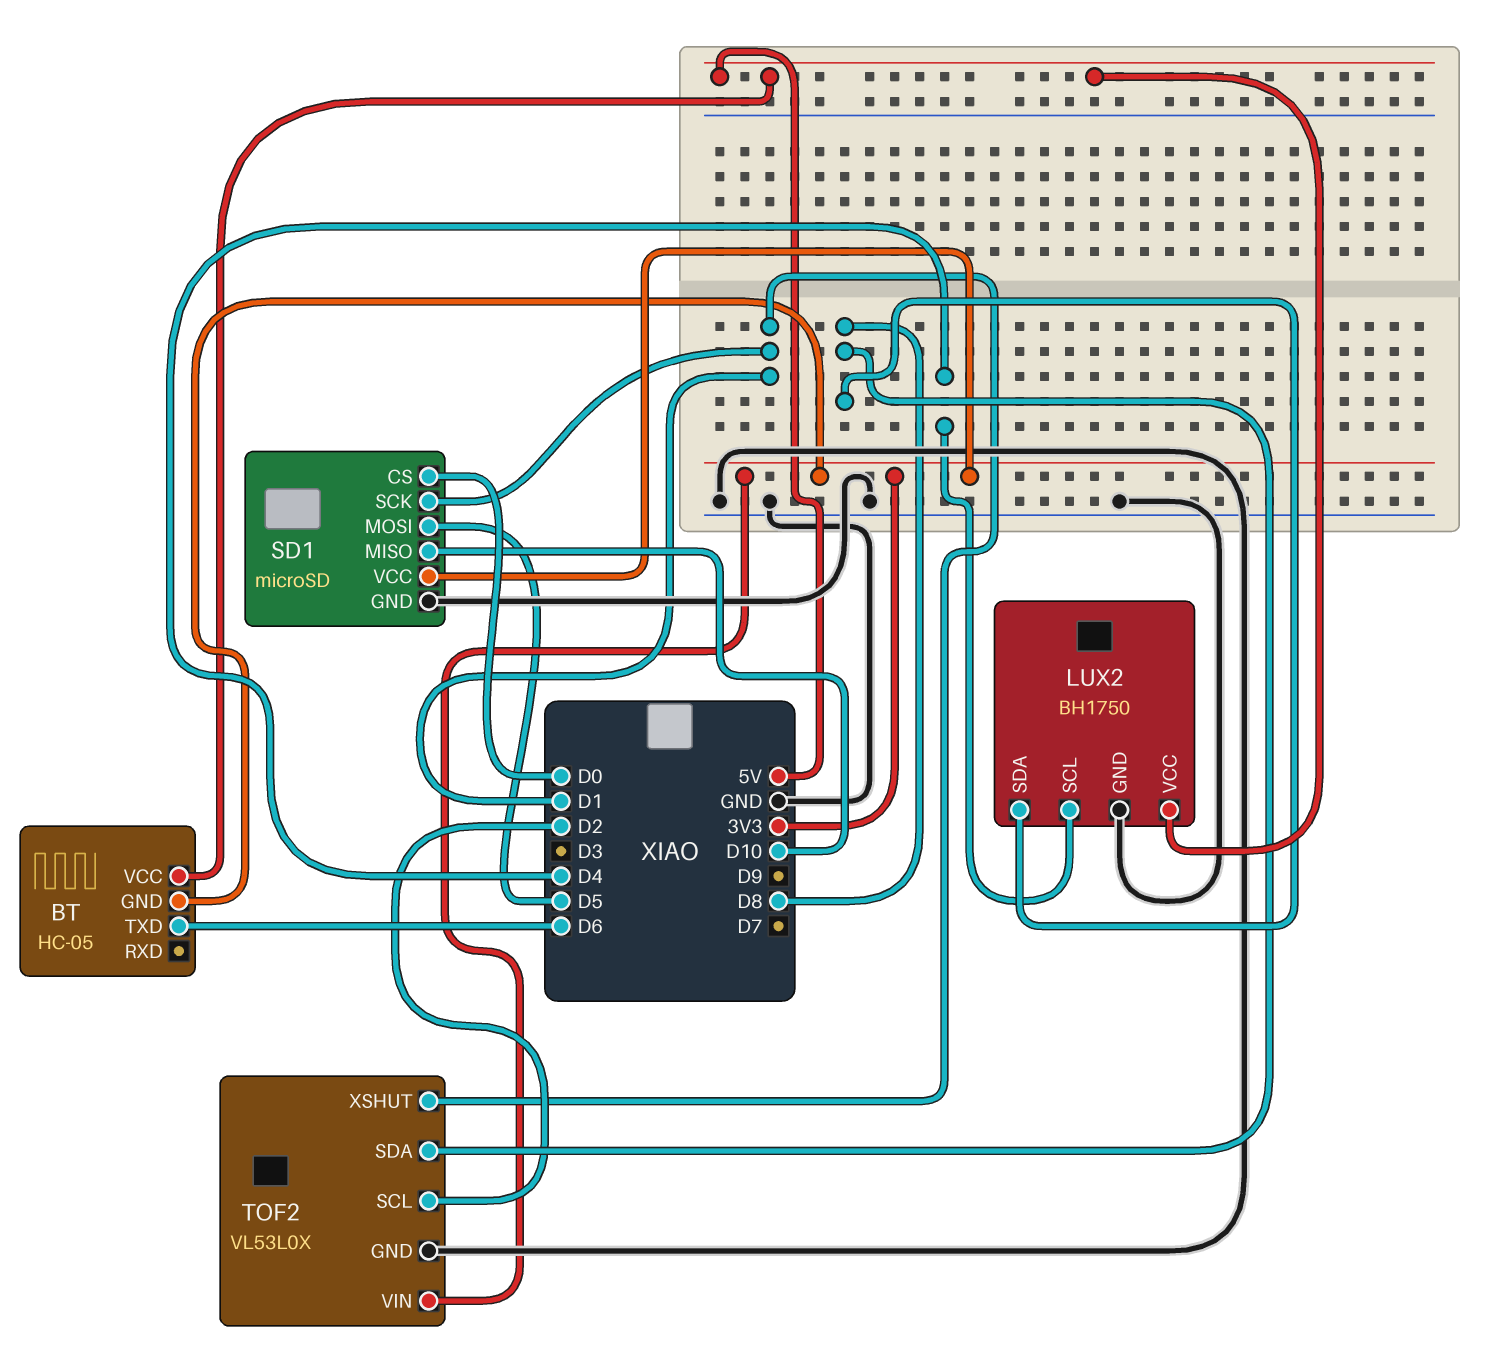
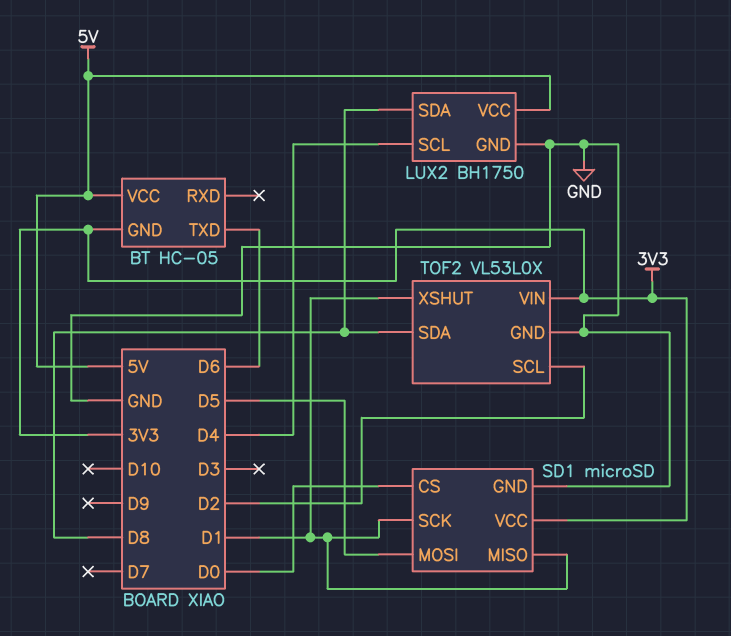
SD1 pin MISO: D10 -> D1

